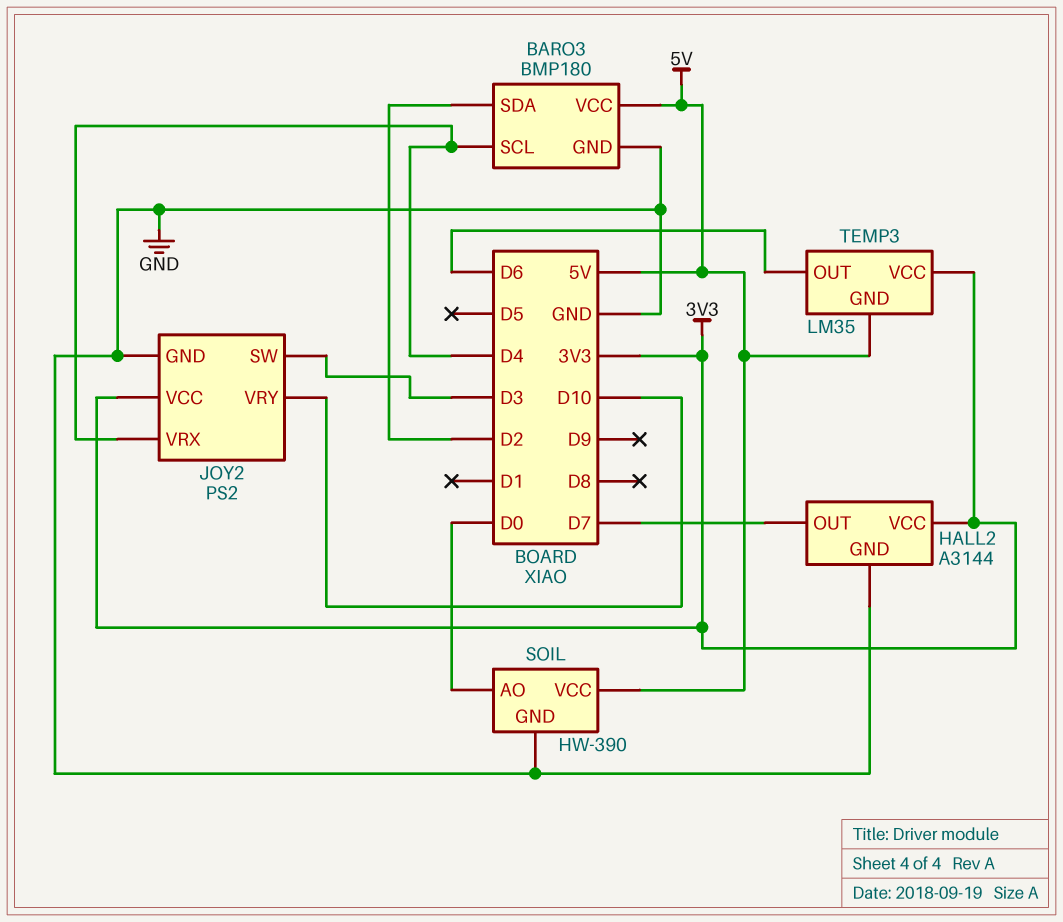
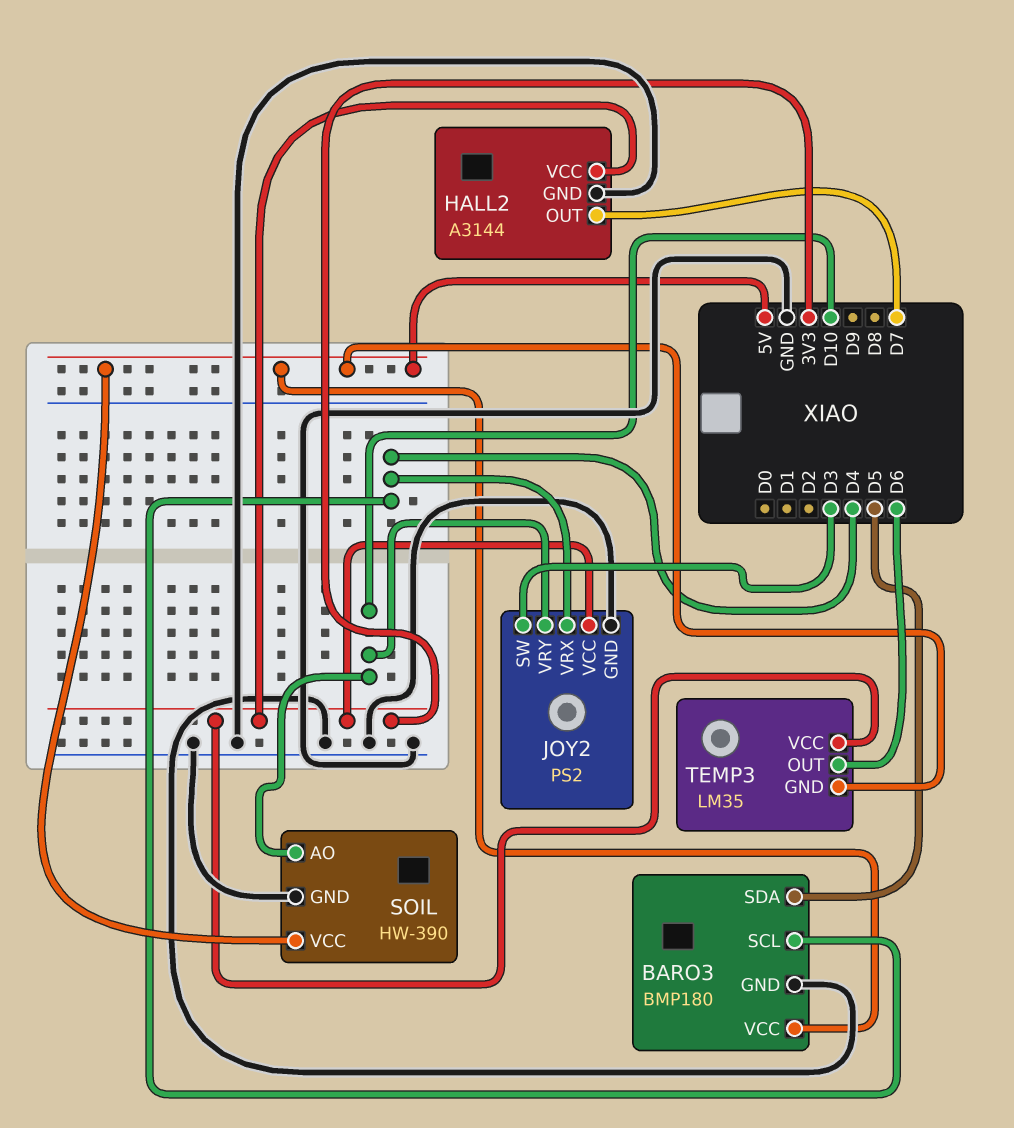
BARO3 pin SDA: D2 -> D5
SOIL pin AO: D0 -> D10

